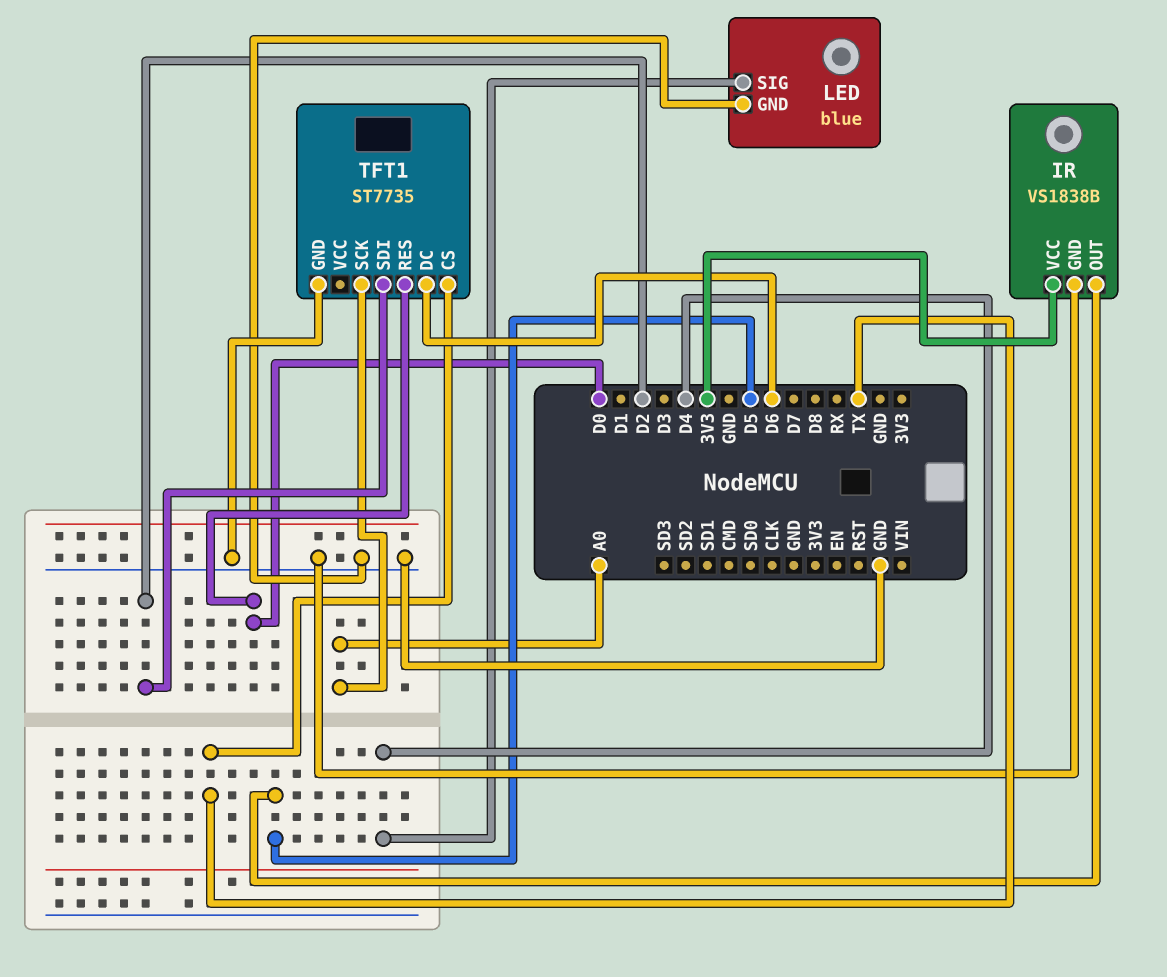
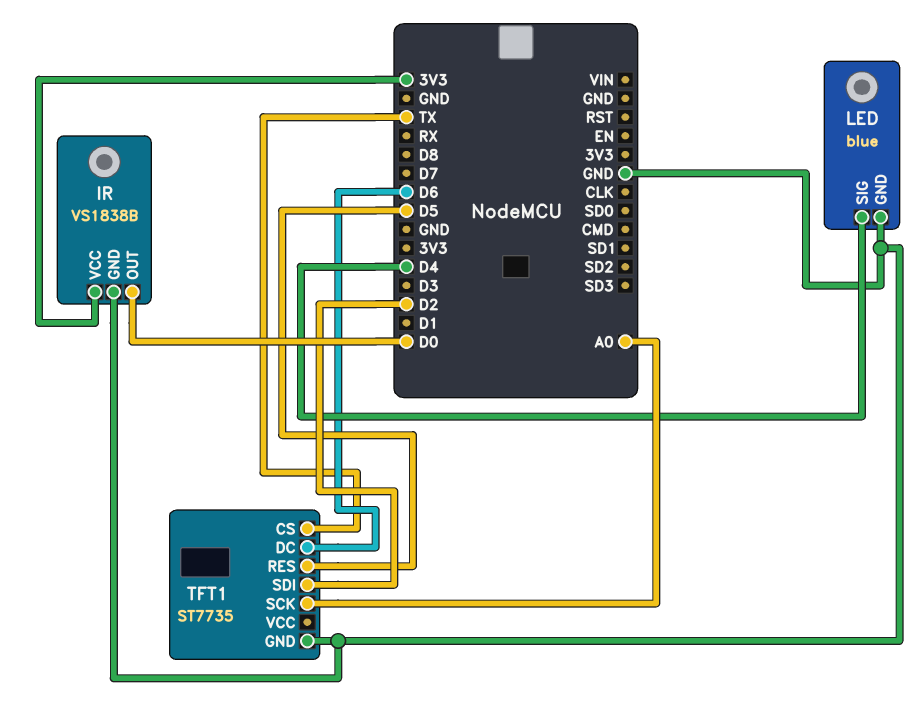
IR pin OUT: D5 -> D0
TFT1 pin RES: D0 -> D5

